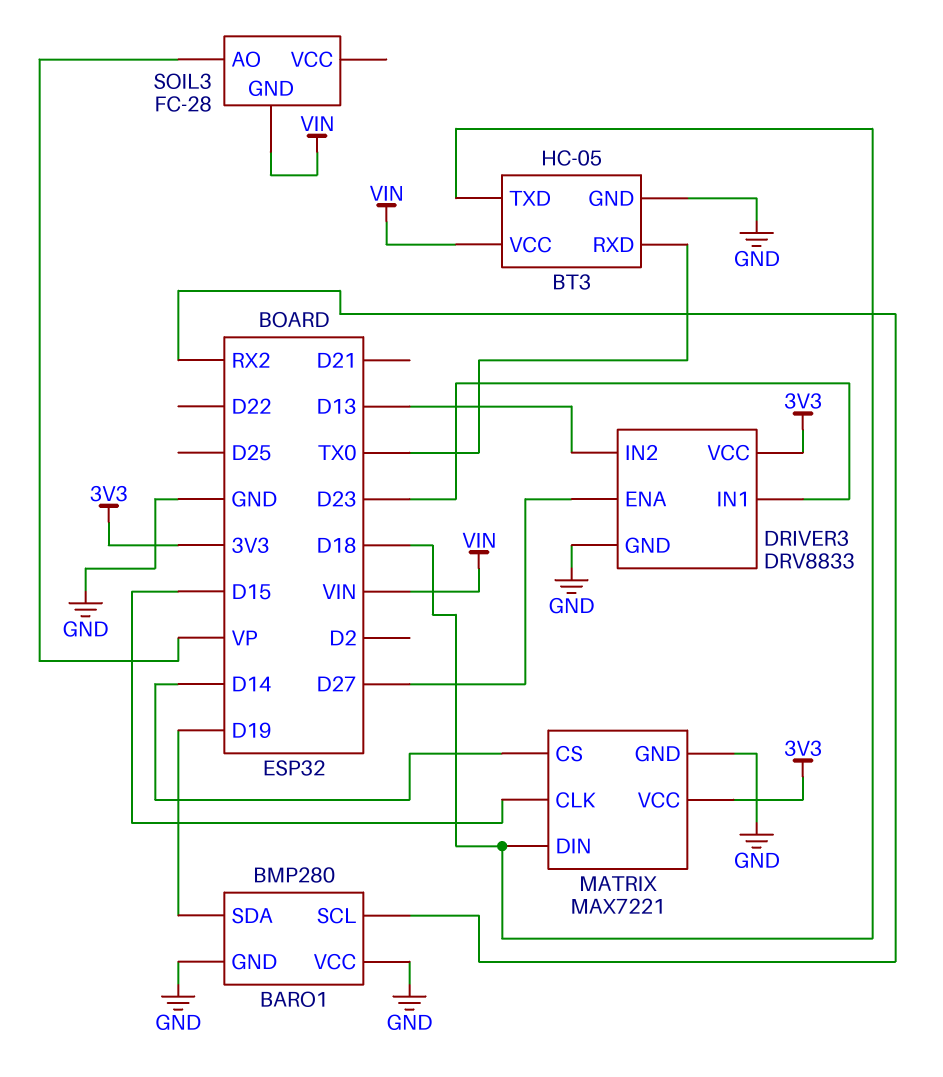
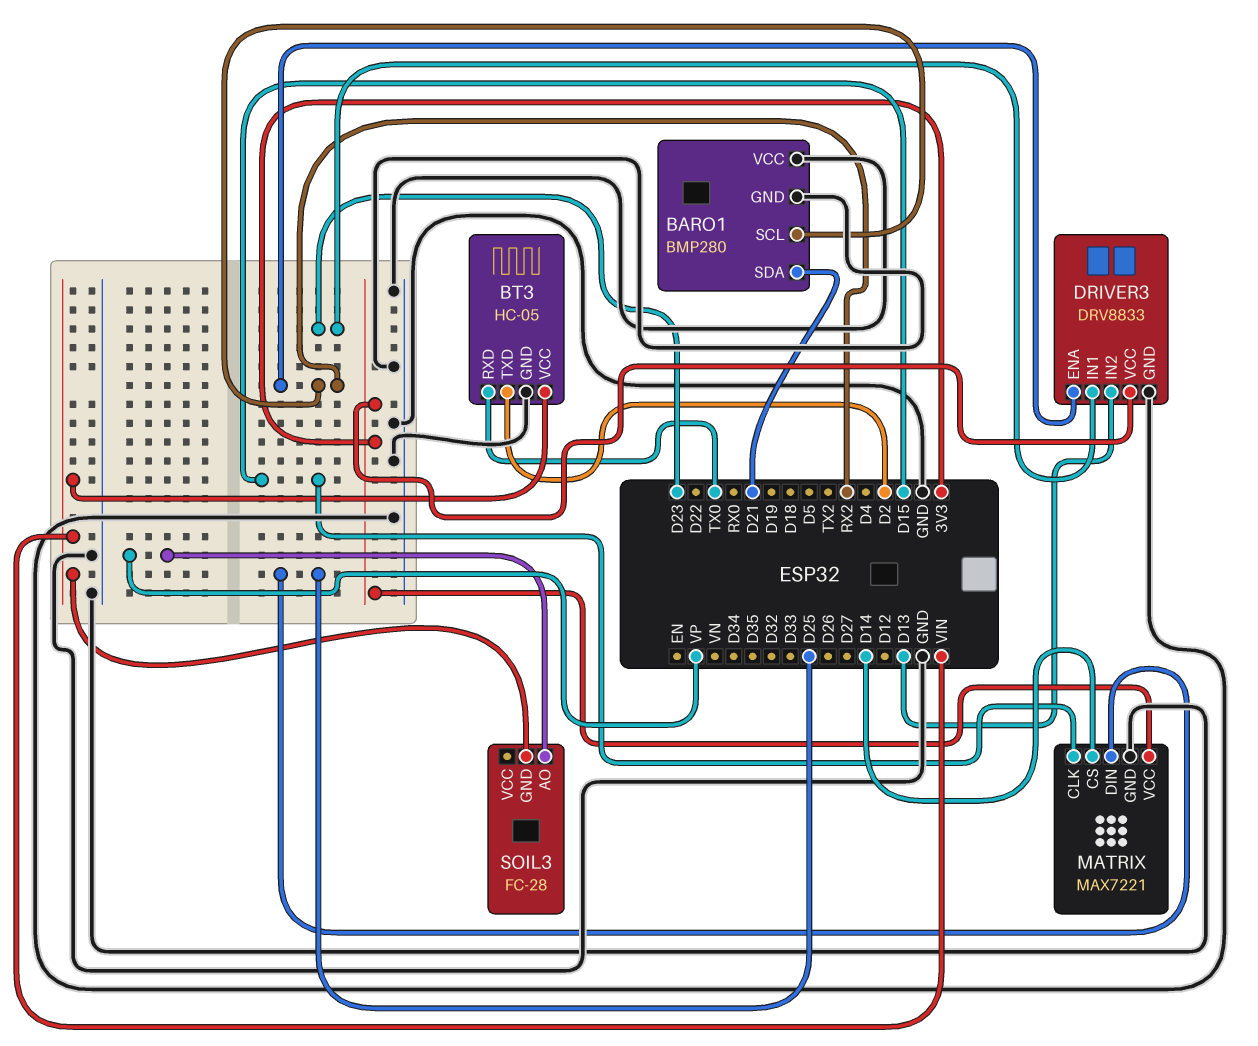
BARO1 pin SDA: D19 -> D21
BT3 pin TXD: D18 -> D2
DRIVER3 pin ENA: D27 -> RX2
MATRIX pin DIN: D18 -> D25

